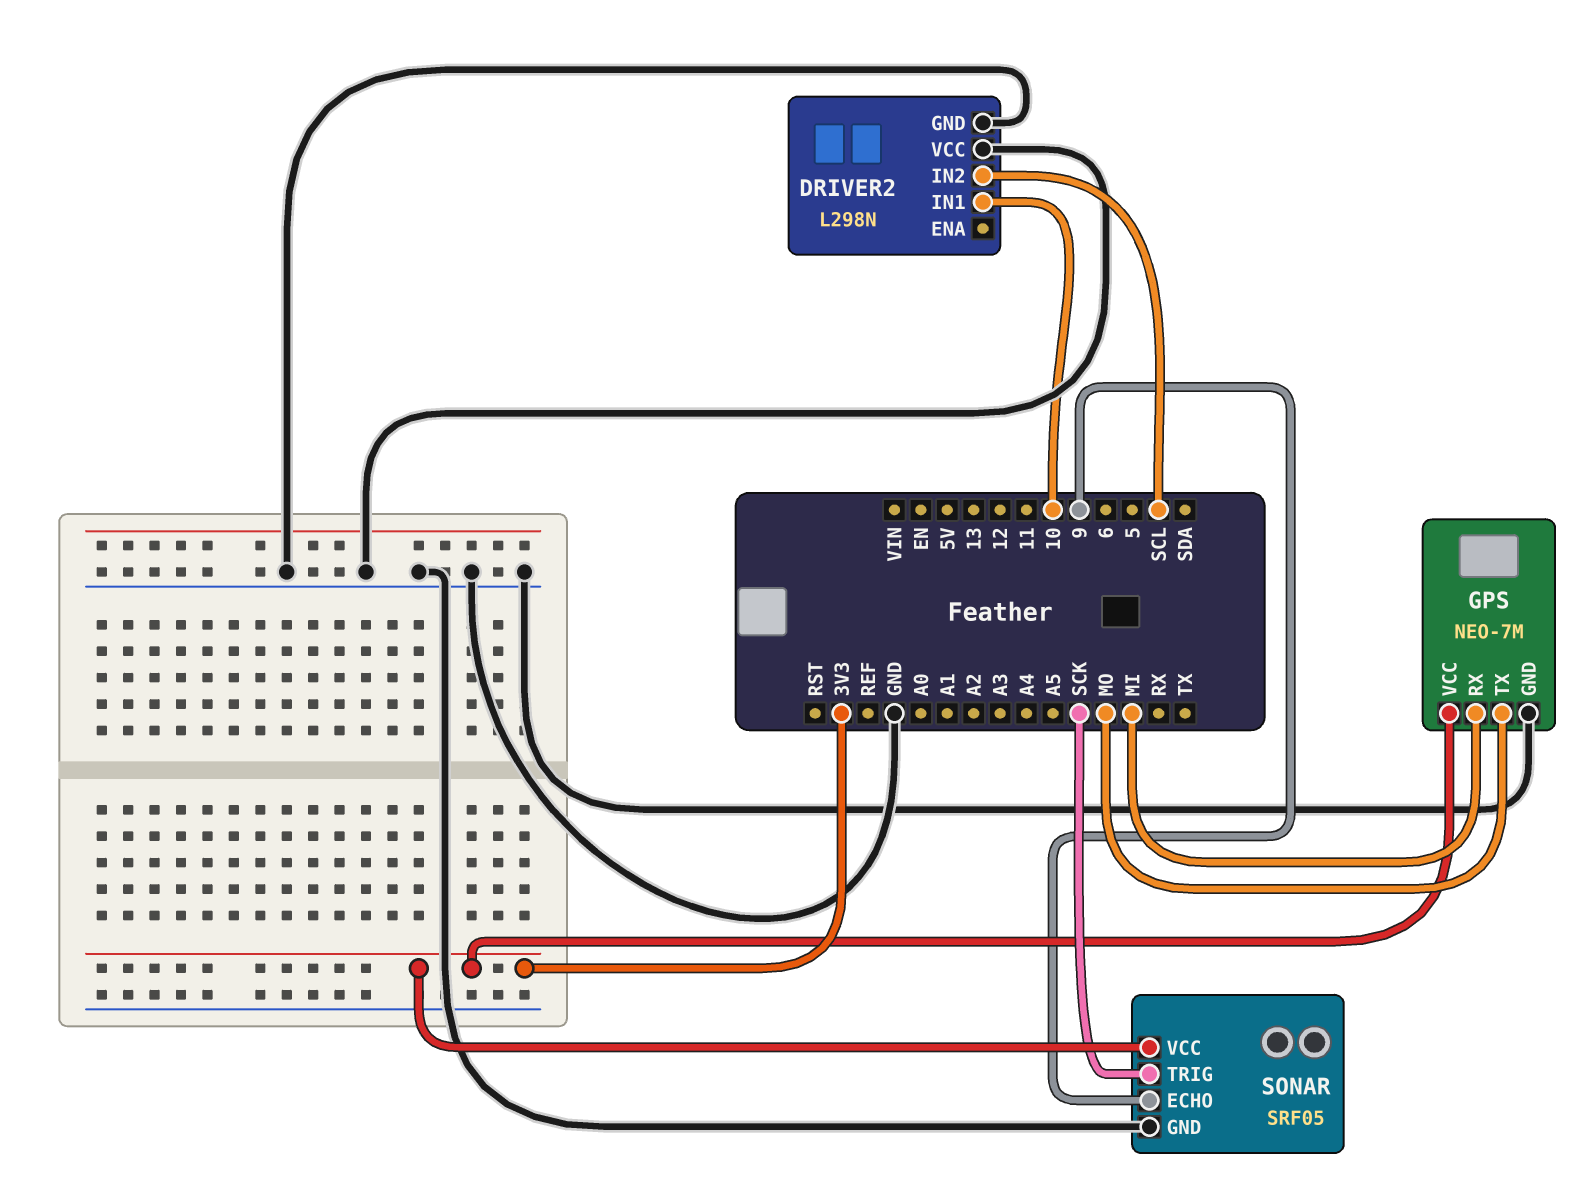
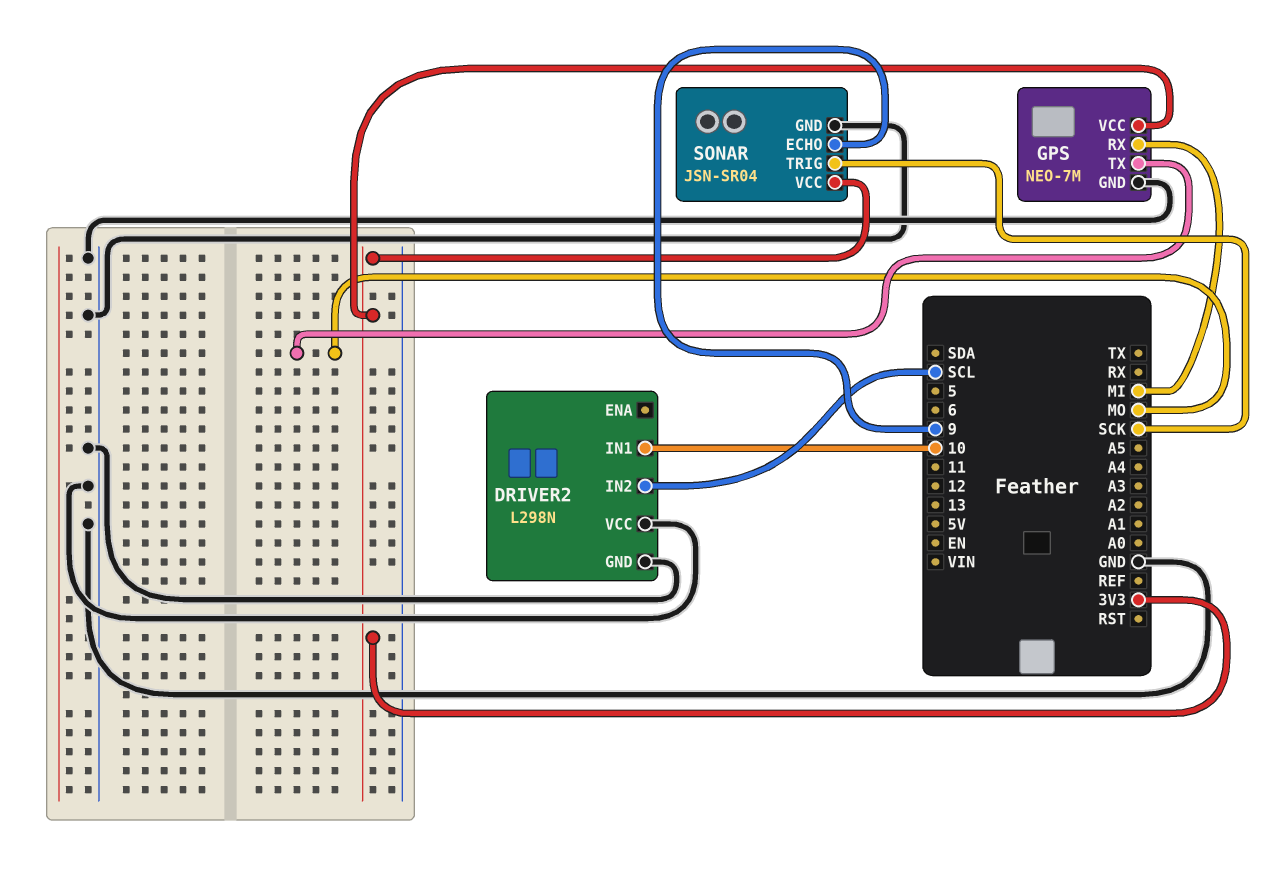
SONAR: SRF05 -> JSN-SR04

